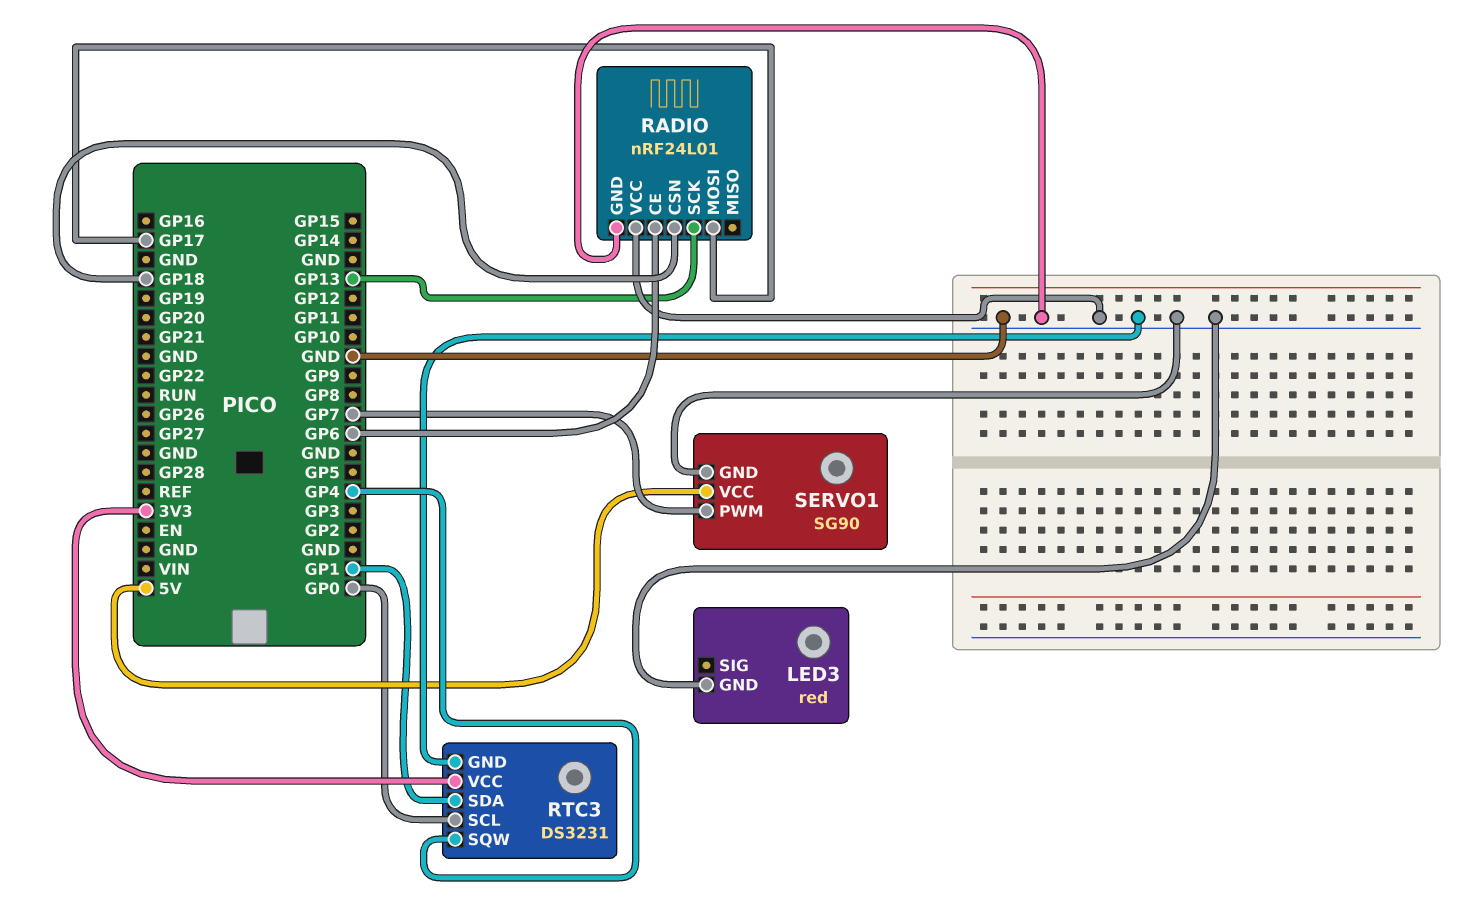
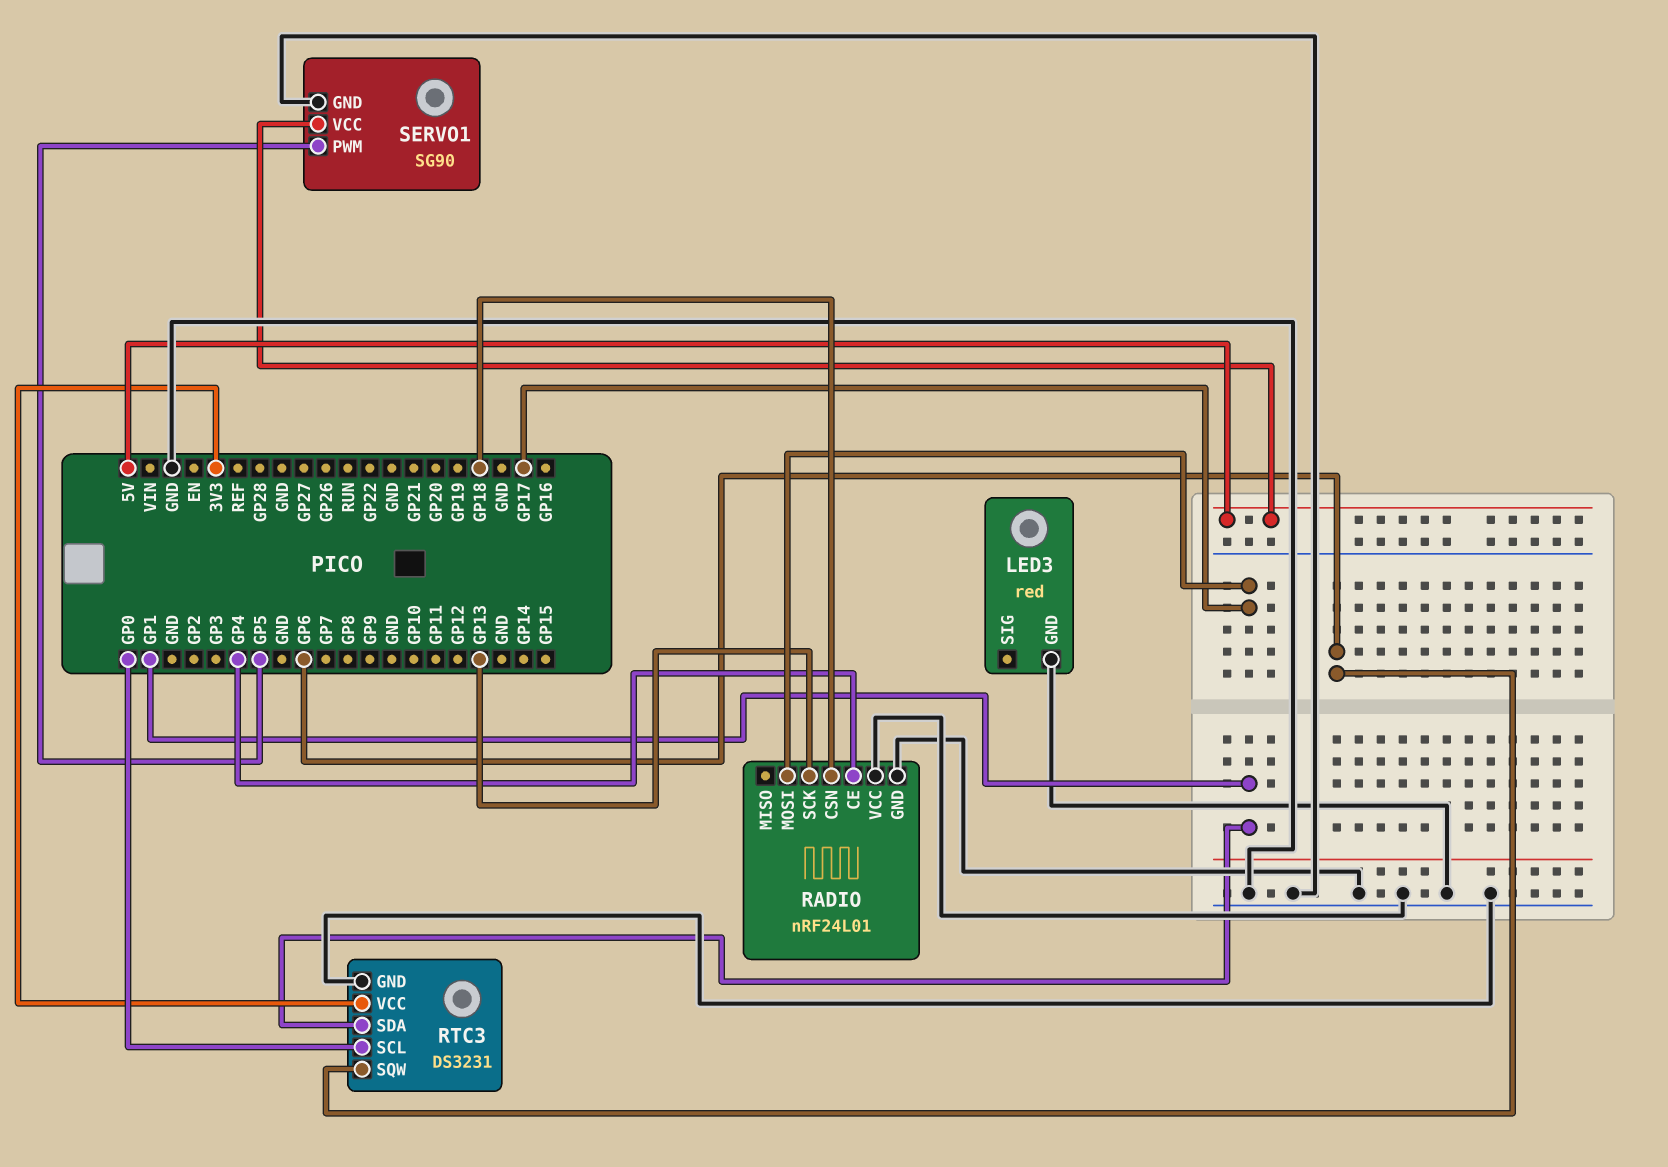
RADIO pin CE: GP6 -> GP4
RTC3 pin SQW: GP4 -> GP6
SERVO1 pin PWM: GP7 -> GP5

